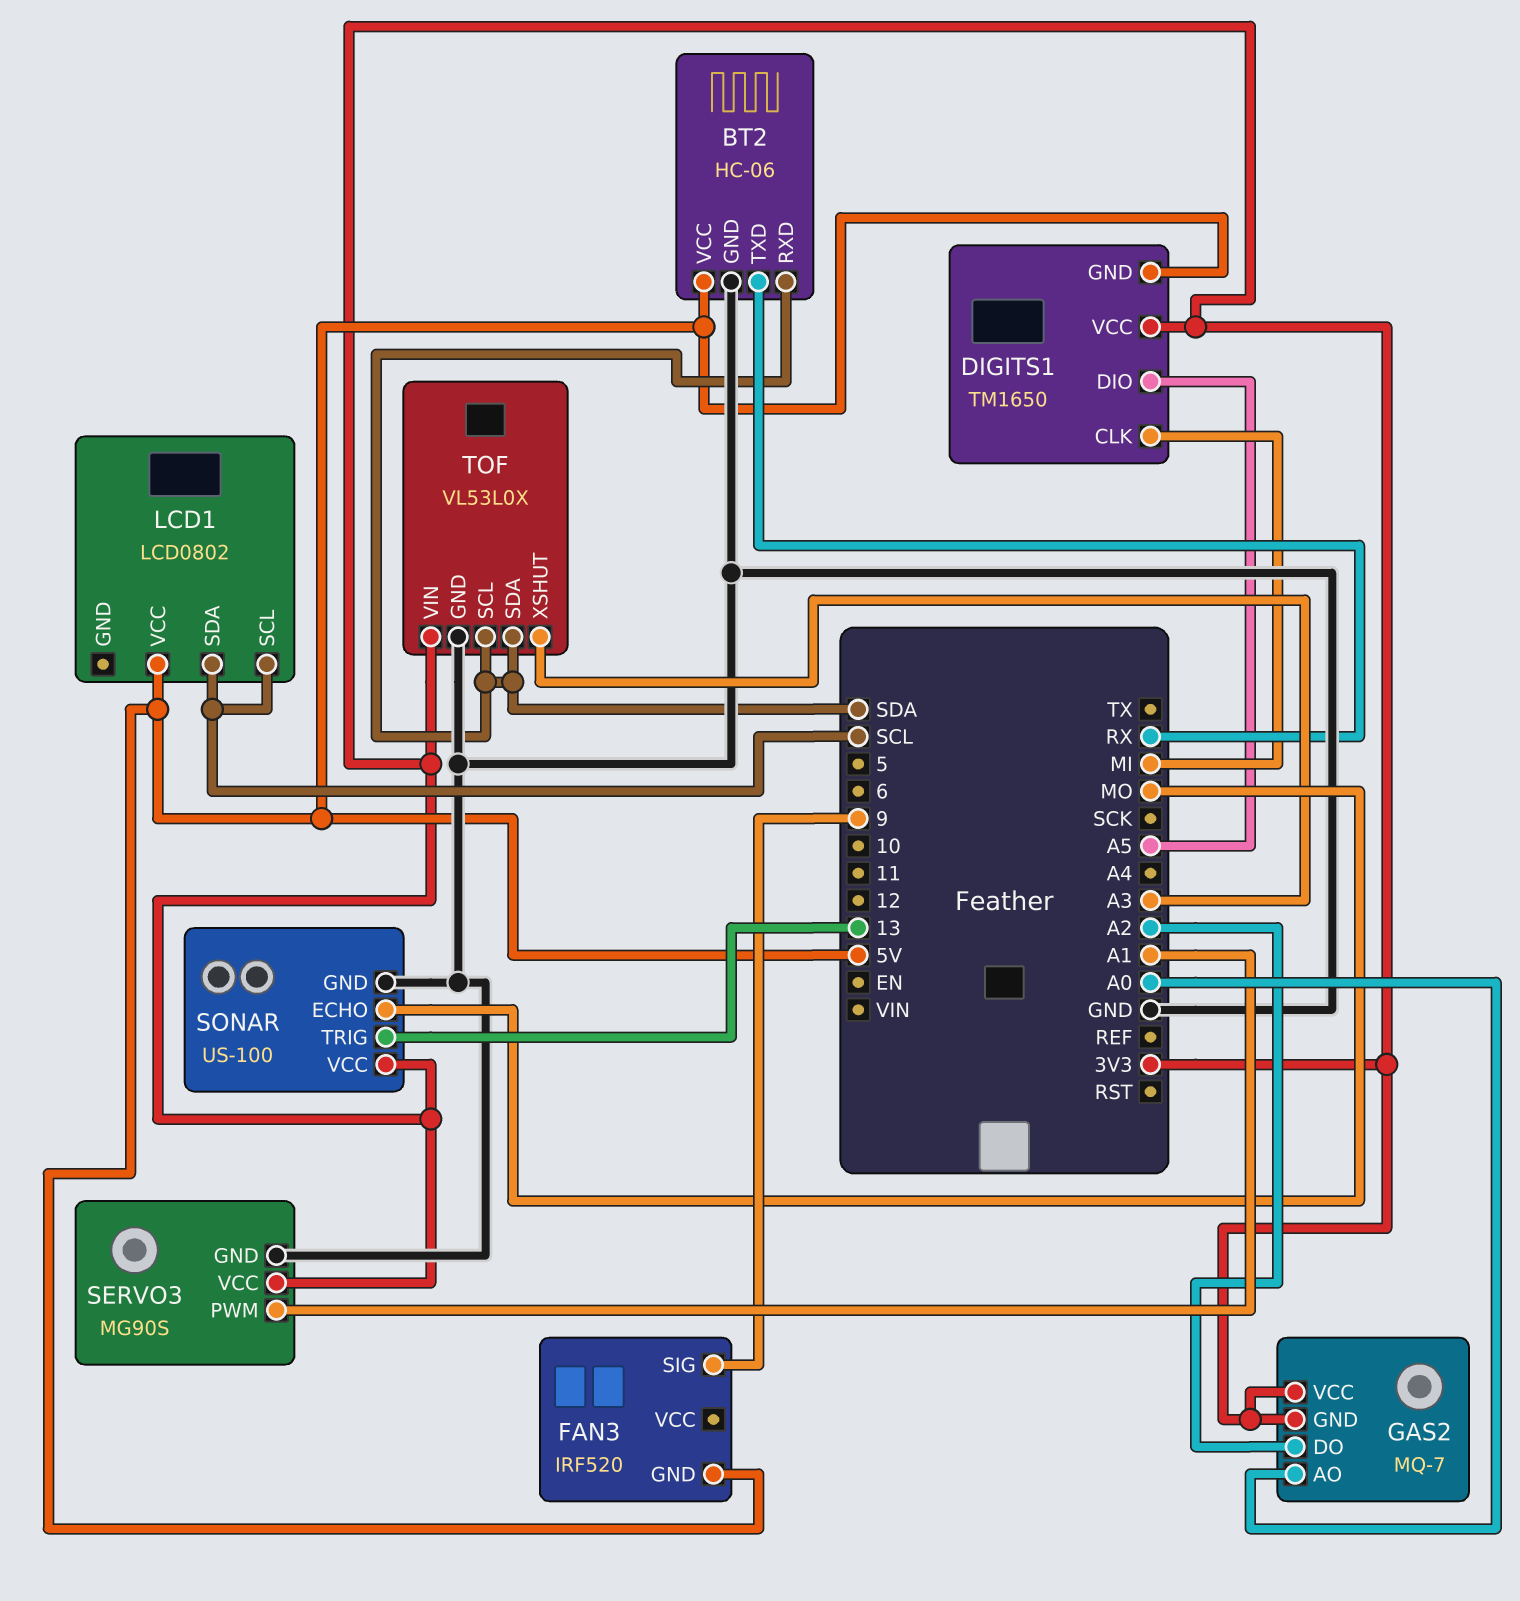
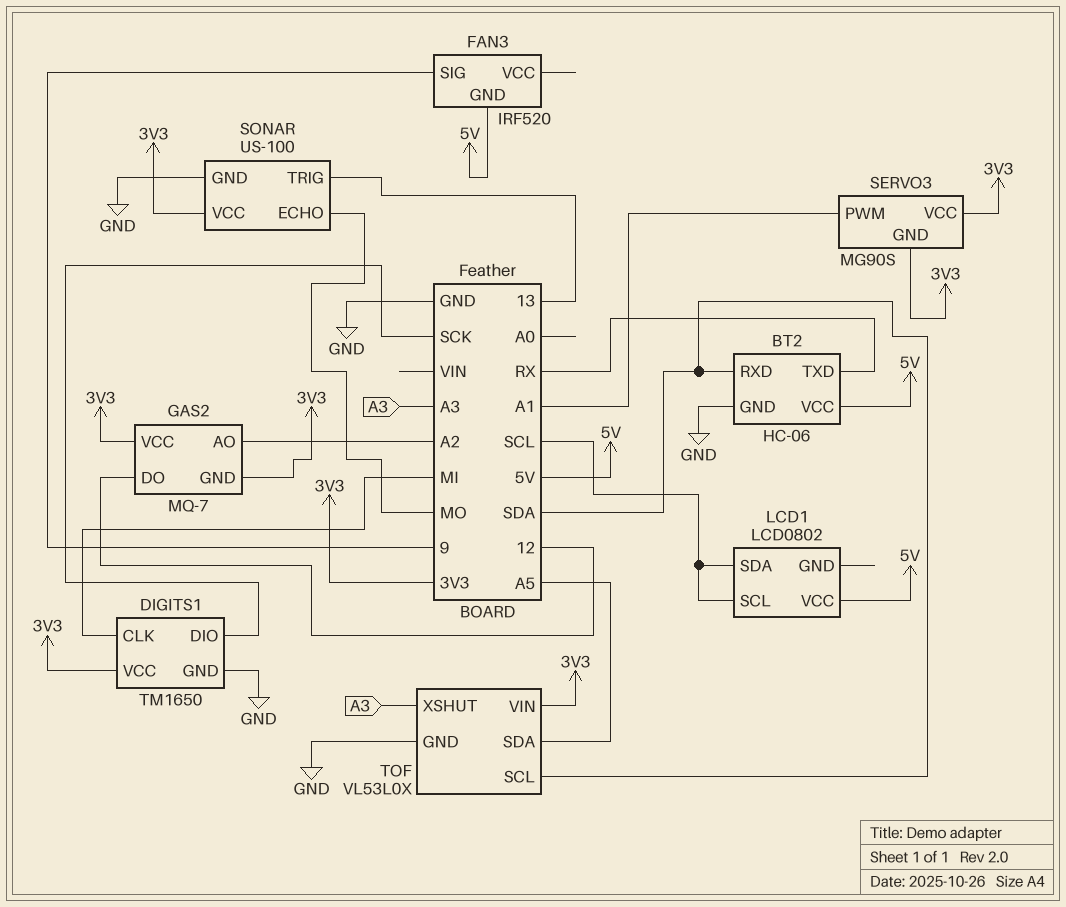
DIGITS1 pin DIO: A5 -> SCK
DIGITS1 pin GND: 5V -> GND
GAS2 pin AO: A0 -> A2
GAS2 pin DO: A2 -> 12
SERVO3 pin GND: GND -> 3V3
TOF pin SDA: SDA -> A5

